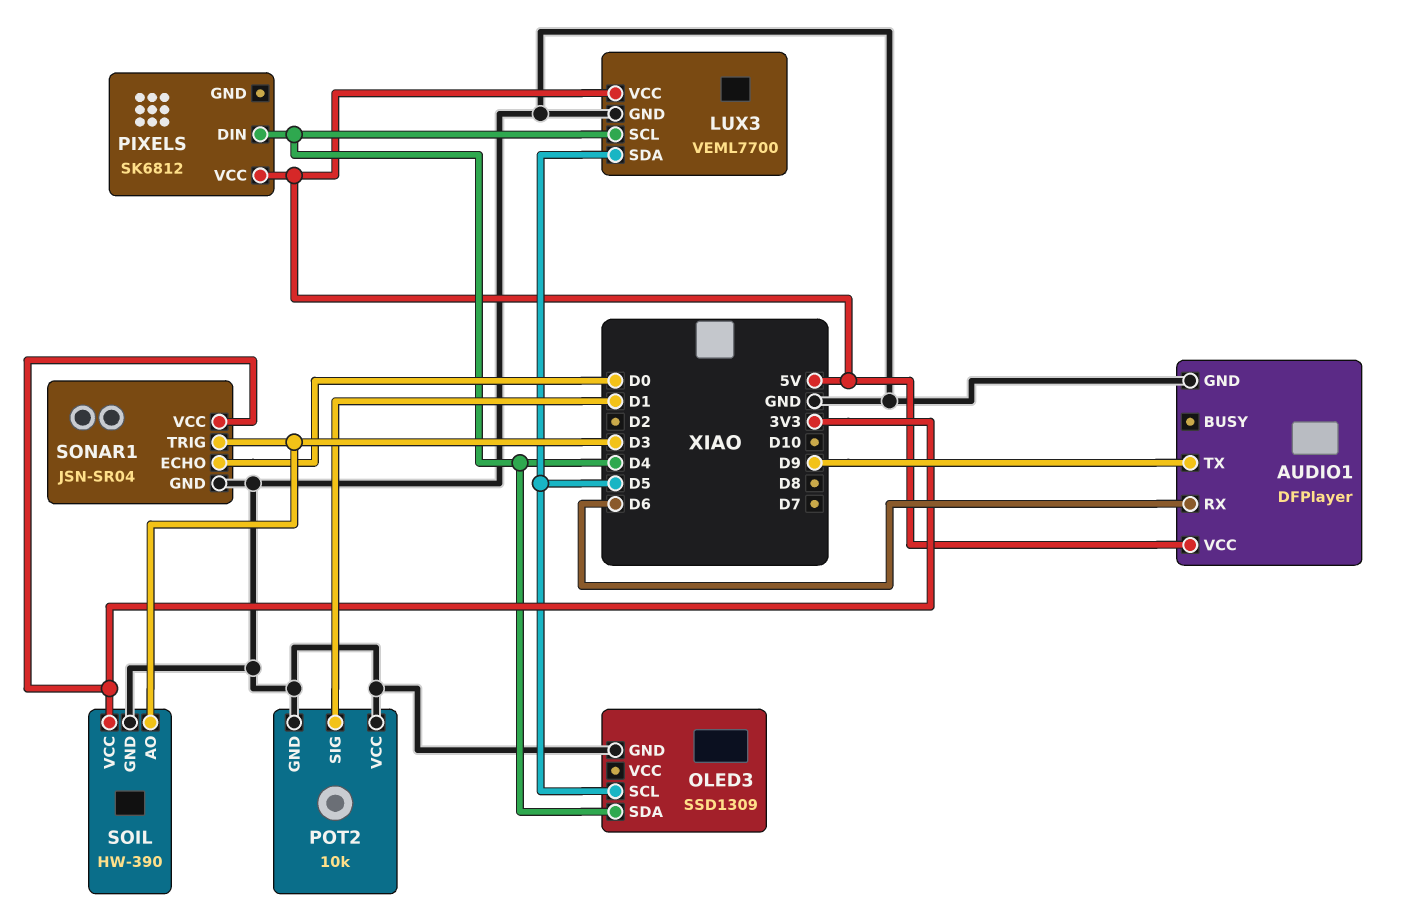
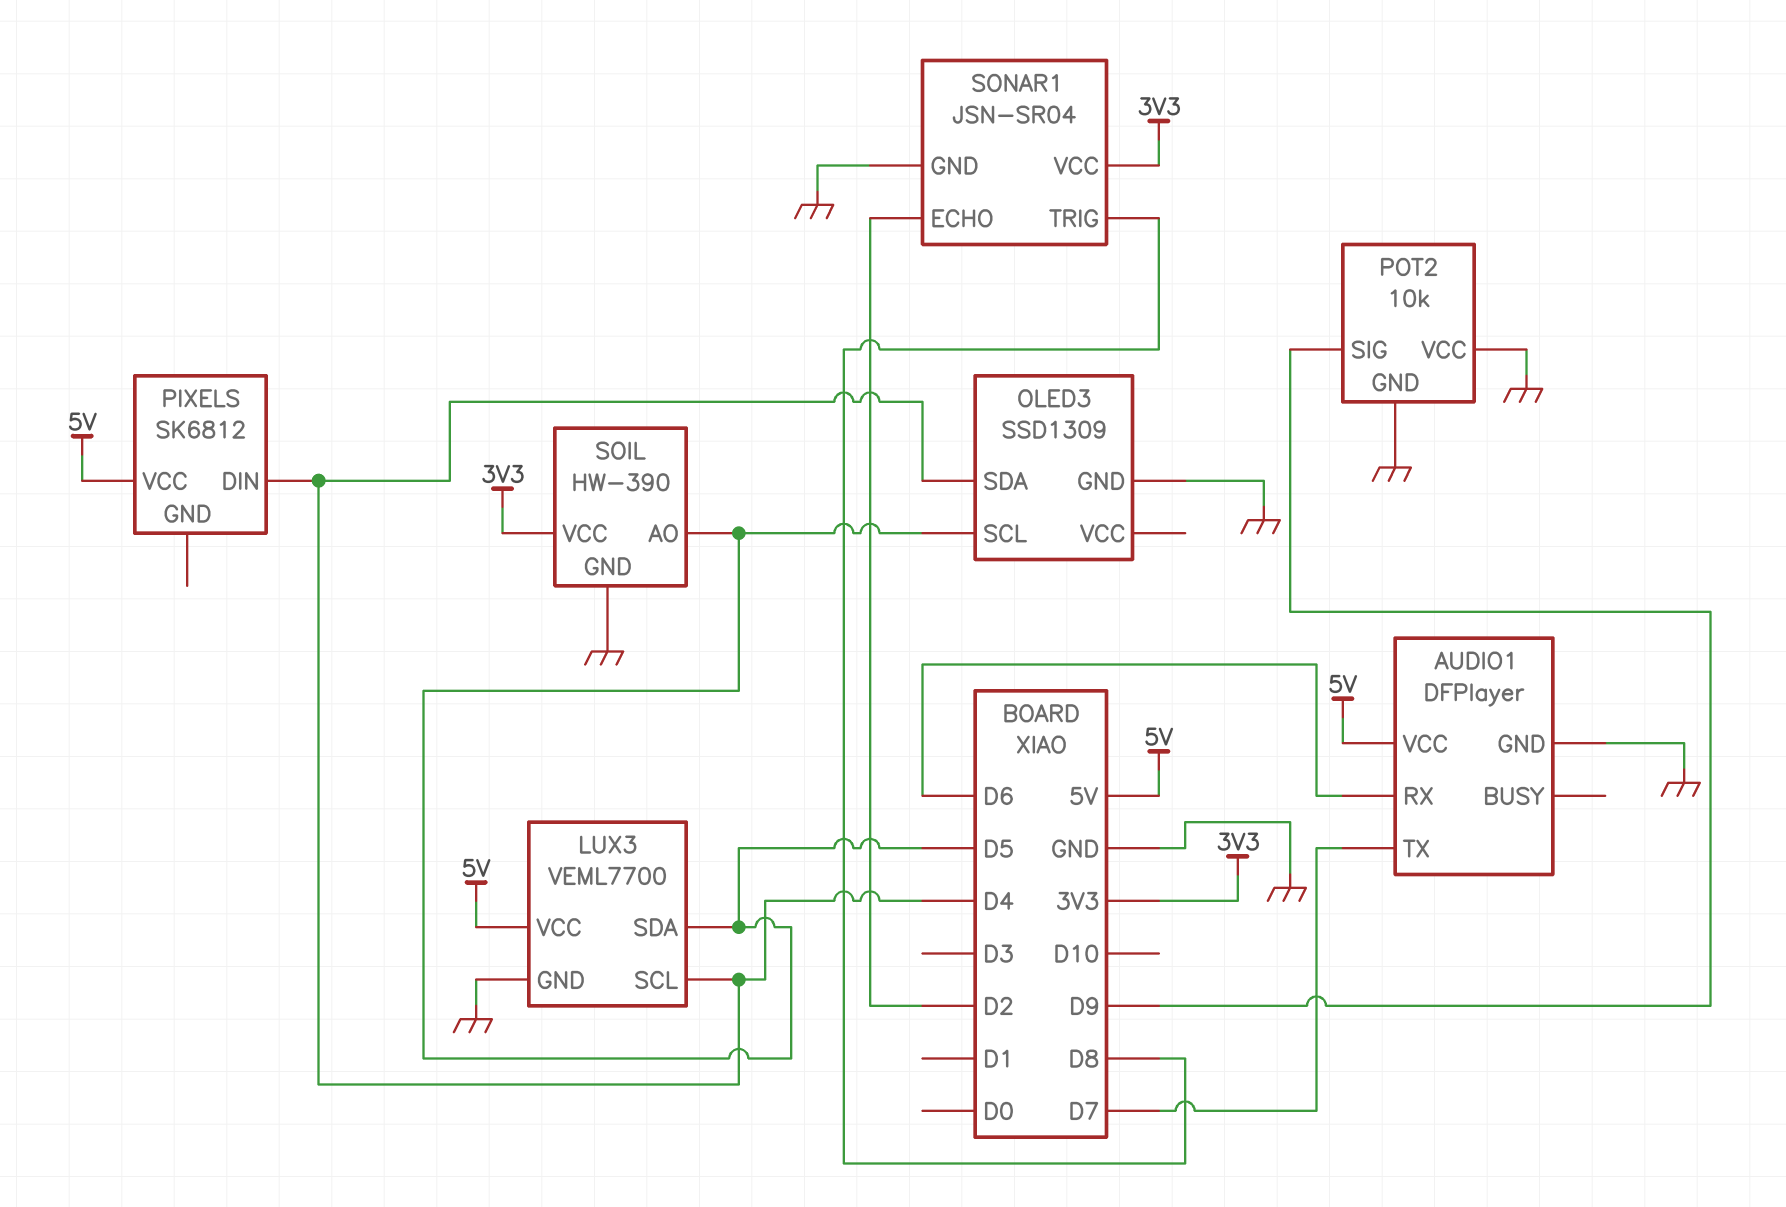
AUDIO1 pin TX: D9 -> D7
POT2 pin SIG: D1 -> D9
SOIL pin AO: D3 -> D5
SONAR1 pin ECHO: D0 -> D2
SONAR1 pin TRIG: D3 -> D8

